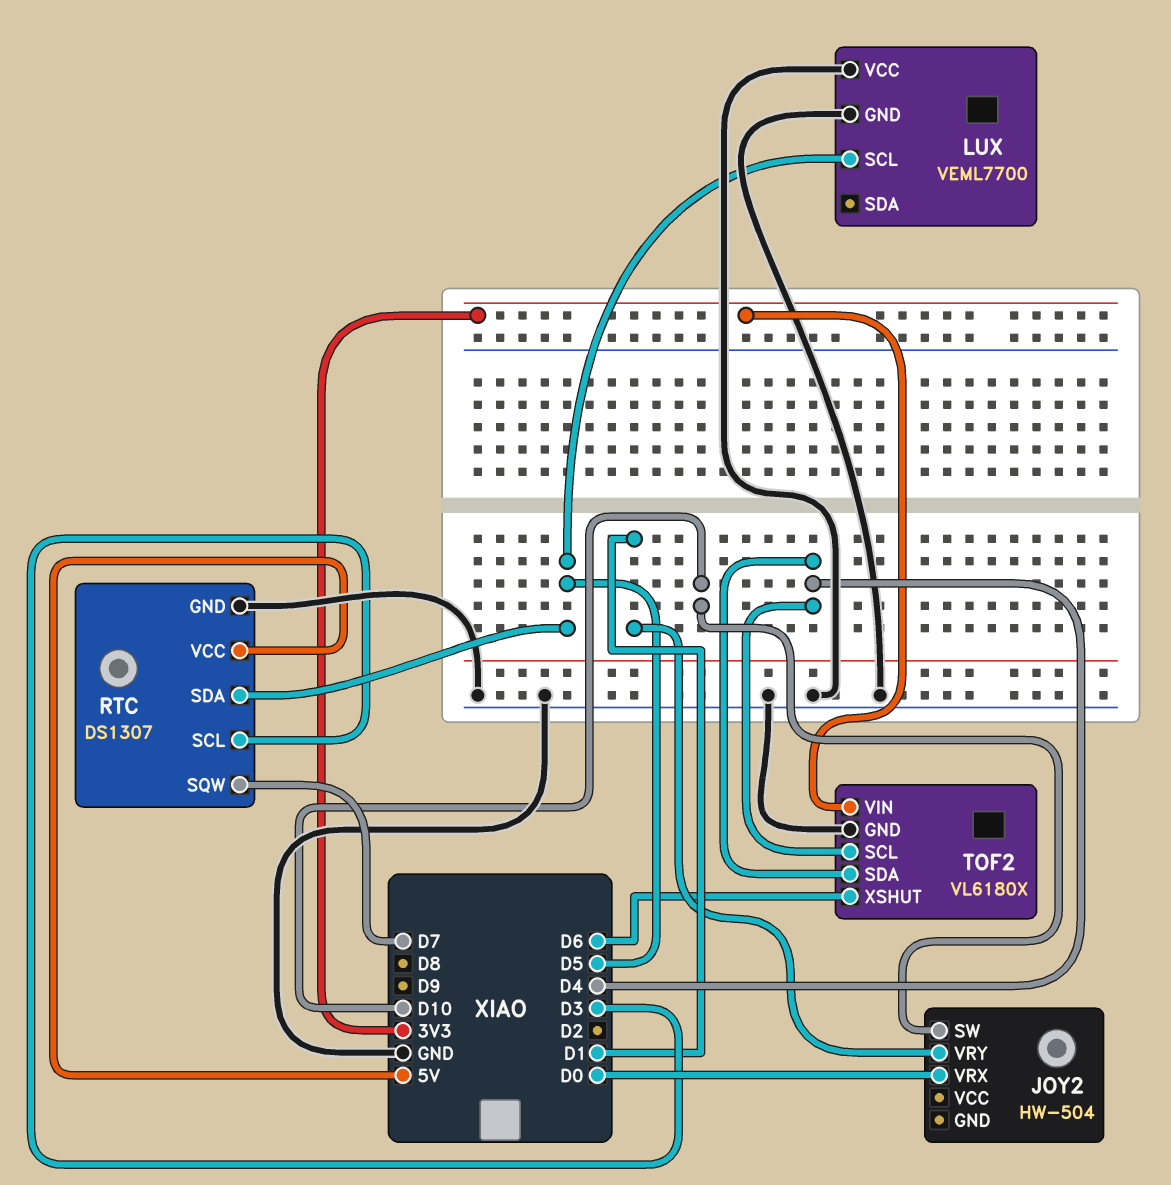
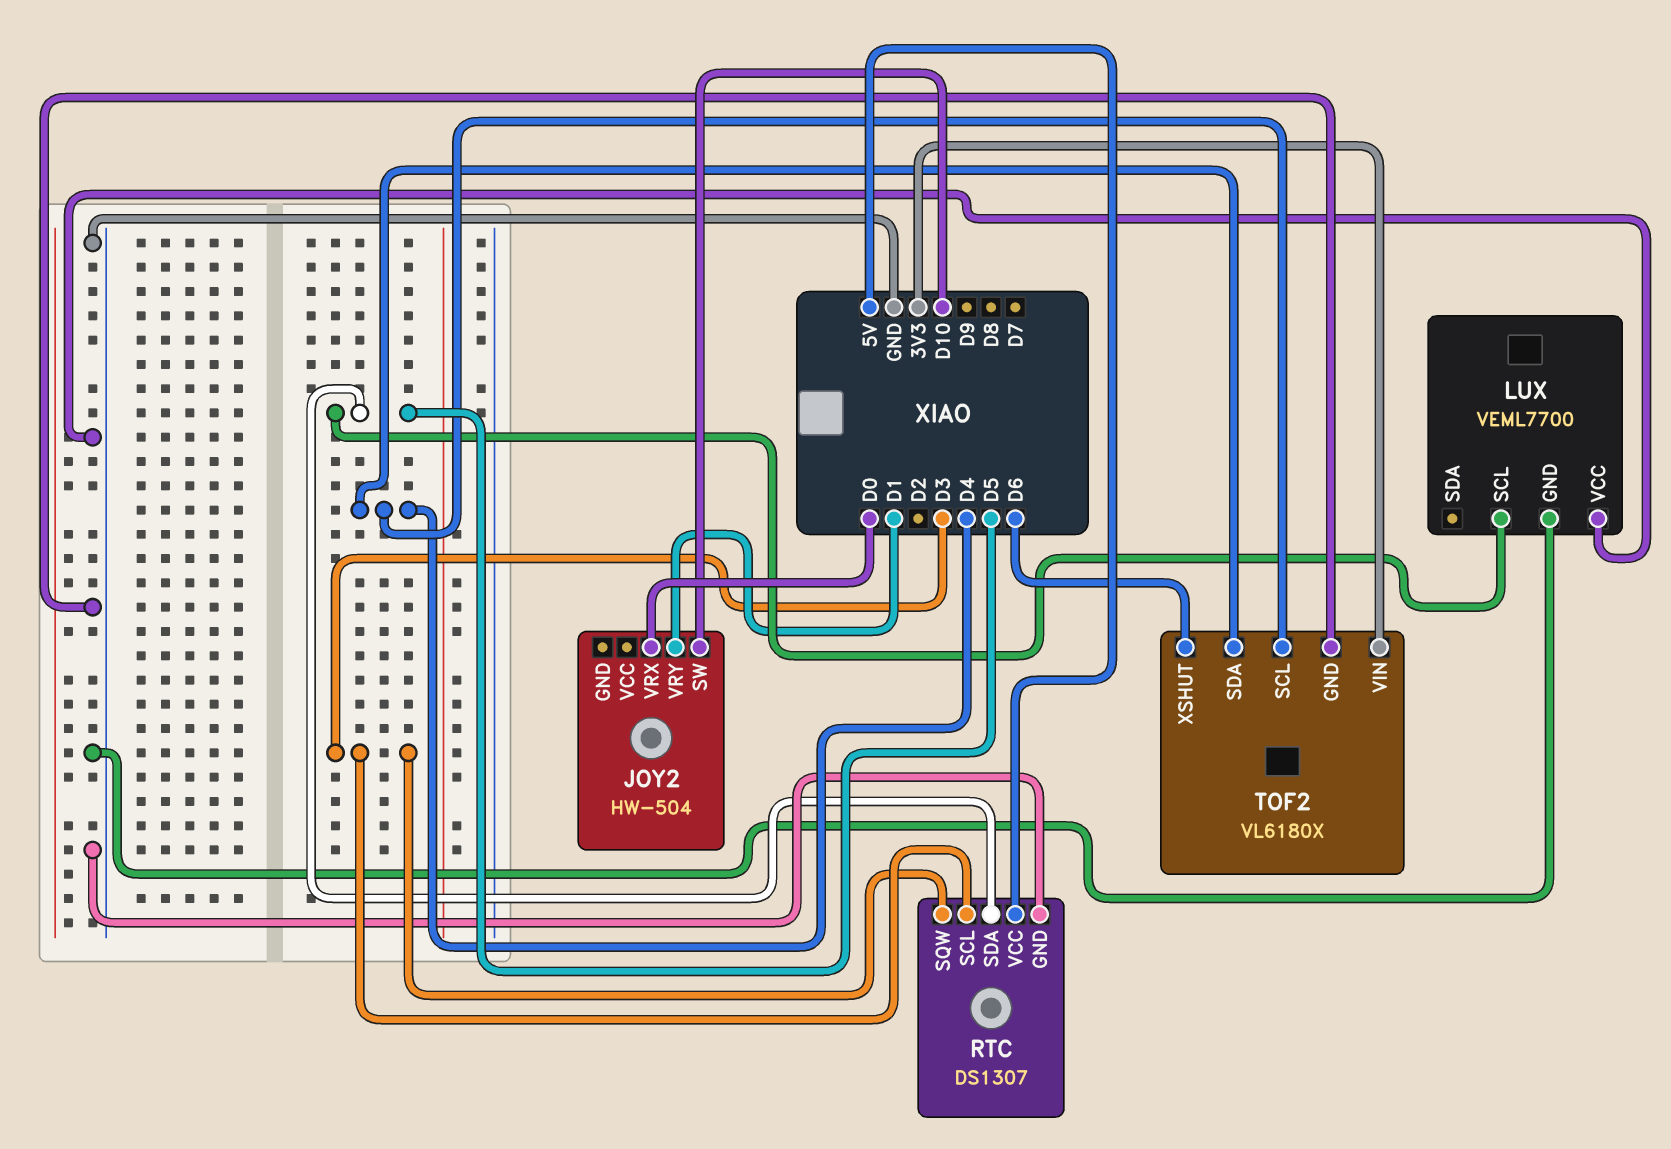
RTC pin SQW: D7 -> D3

